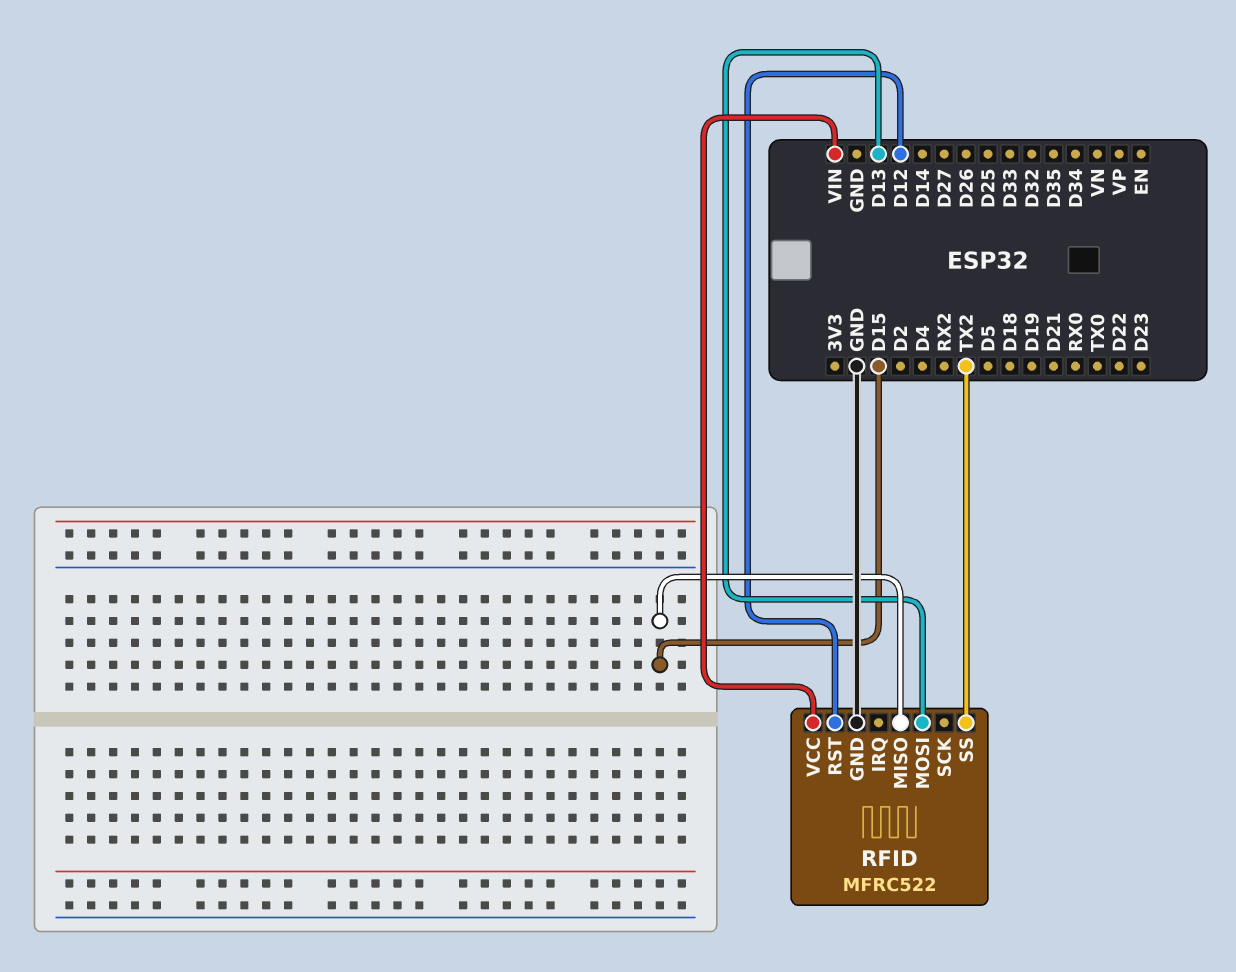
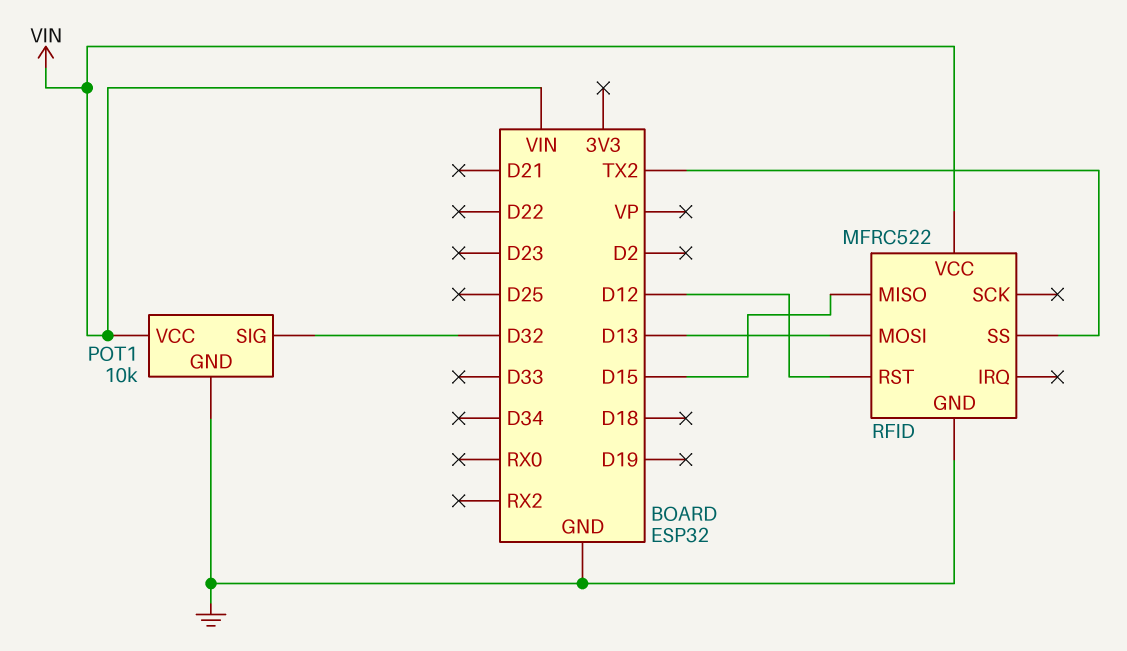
POT1: none -> 10k
POT1 pin GND: none -> GND
POT1 pin SIG: none -> D32
POT1 pin VCC: none -> VIN

